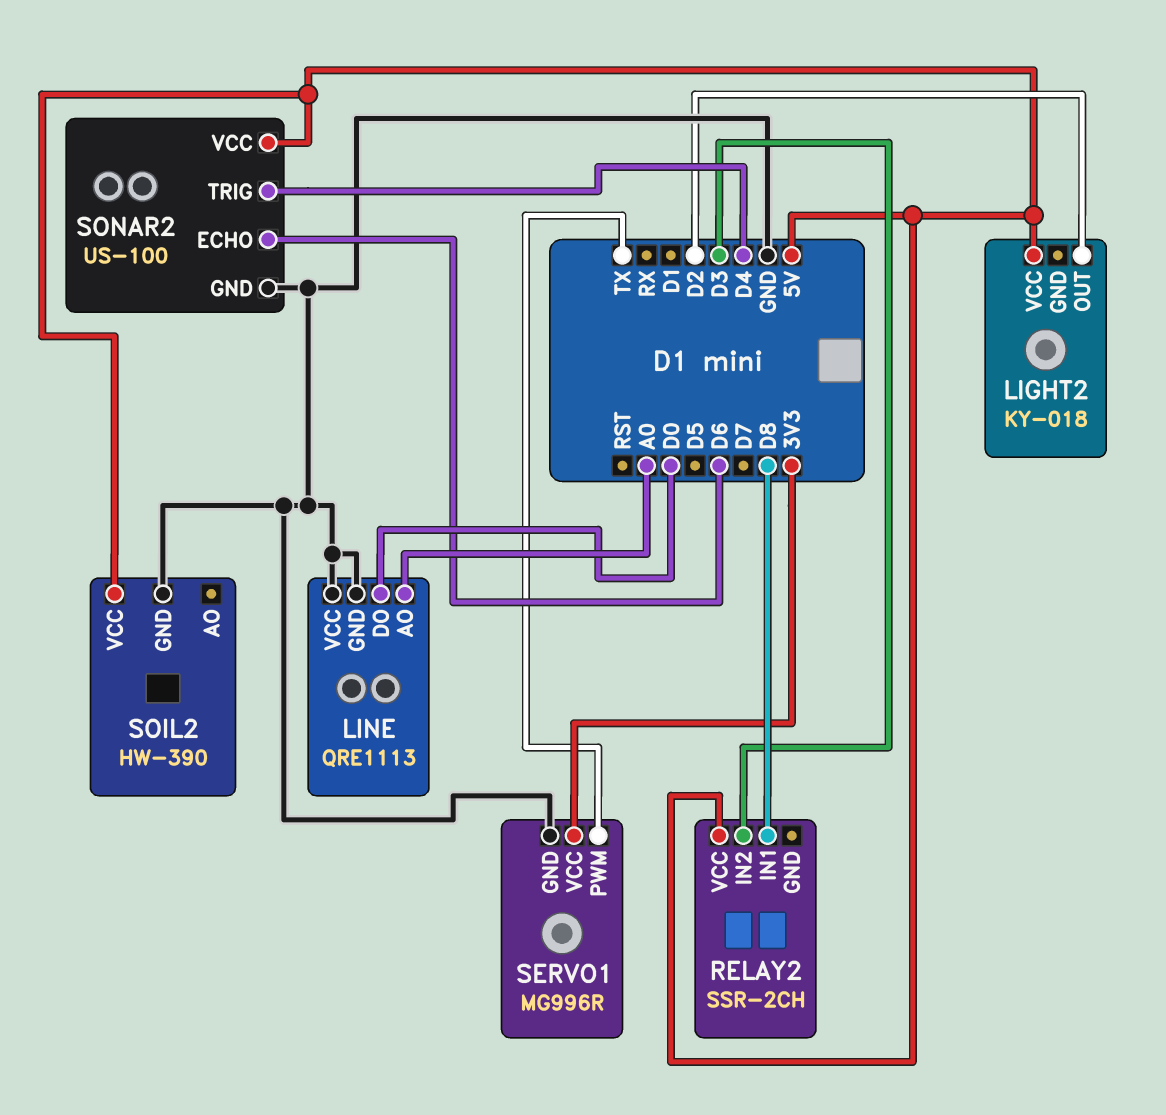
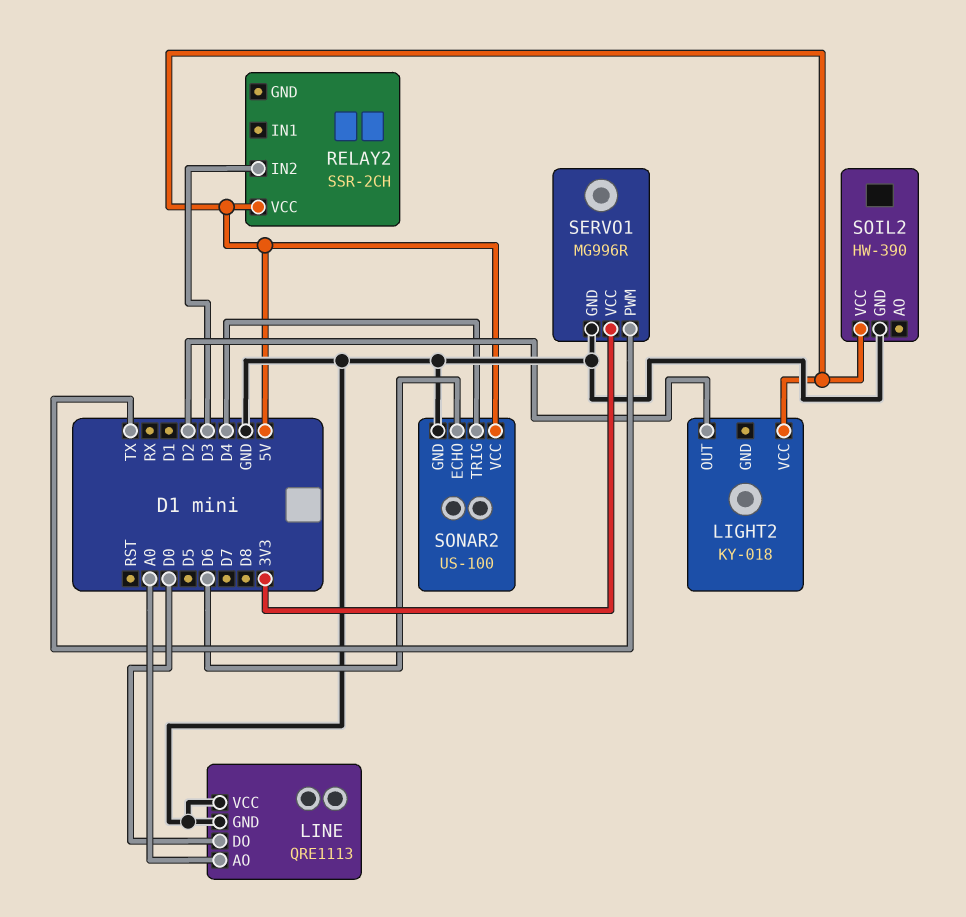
RELAY2 pin IN1: D8 -> none

